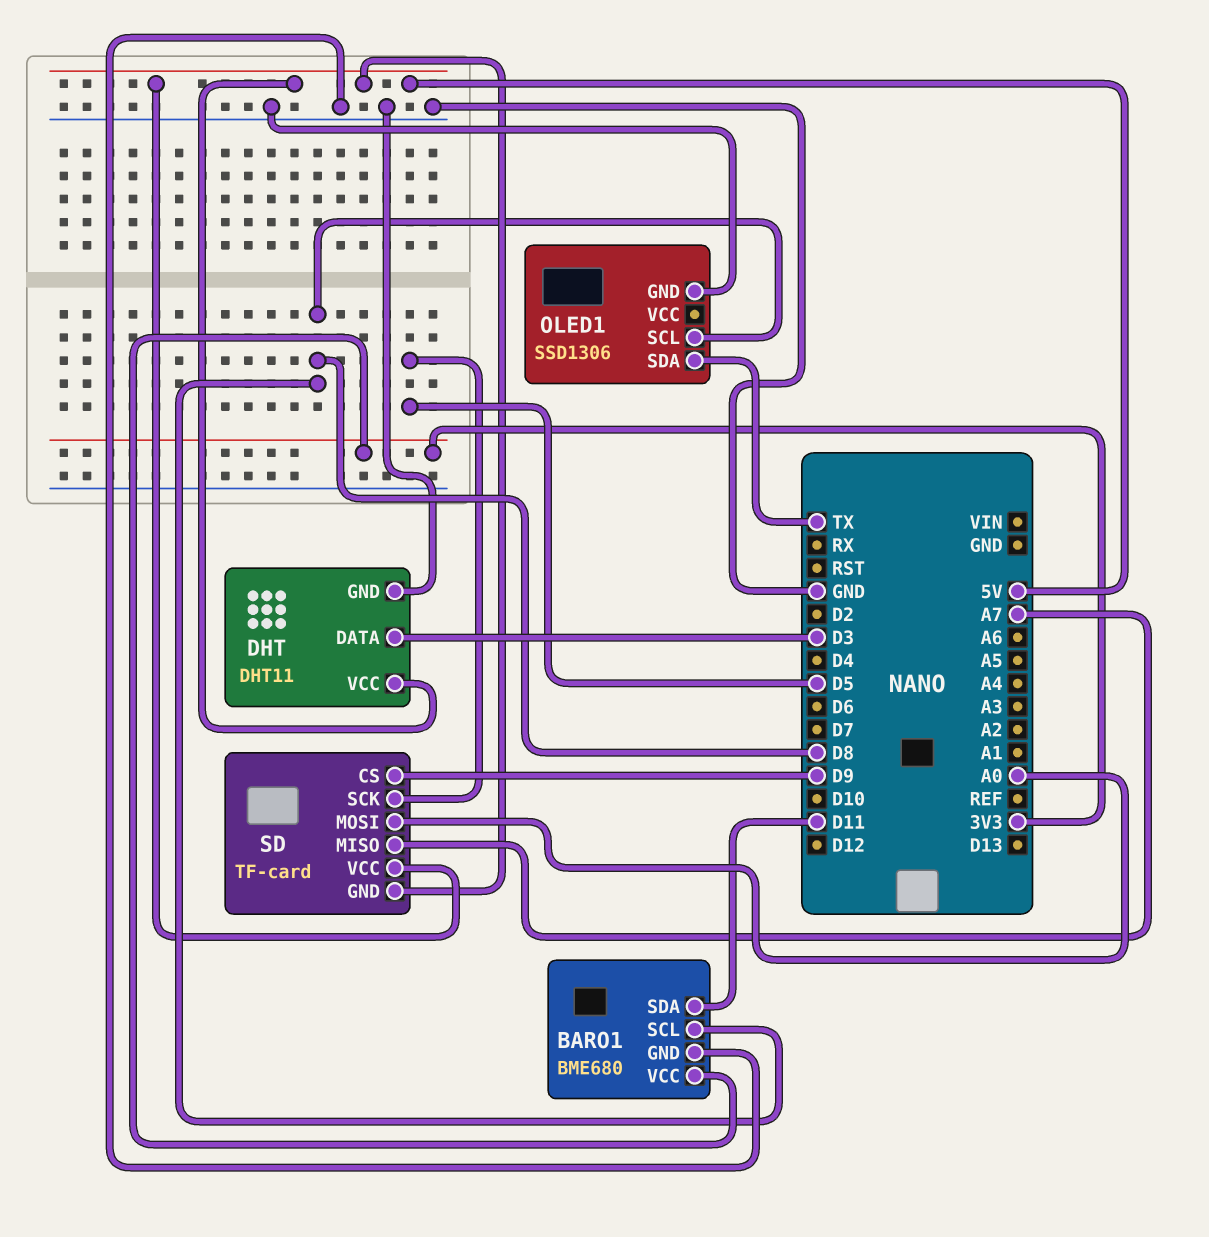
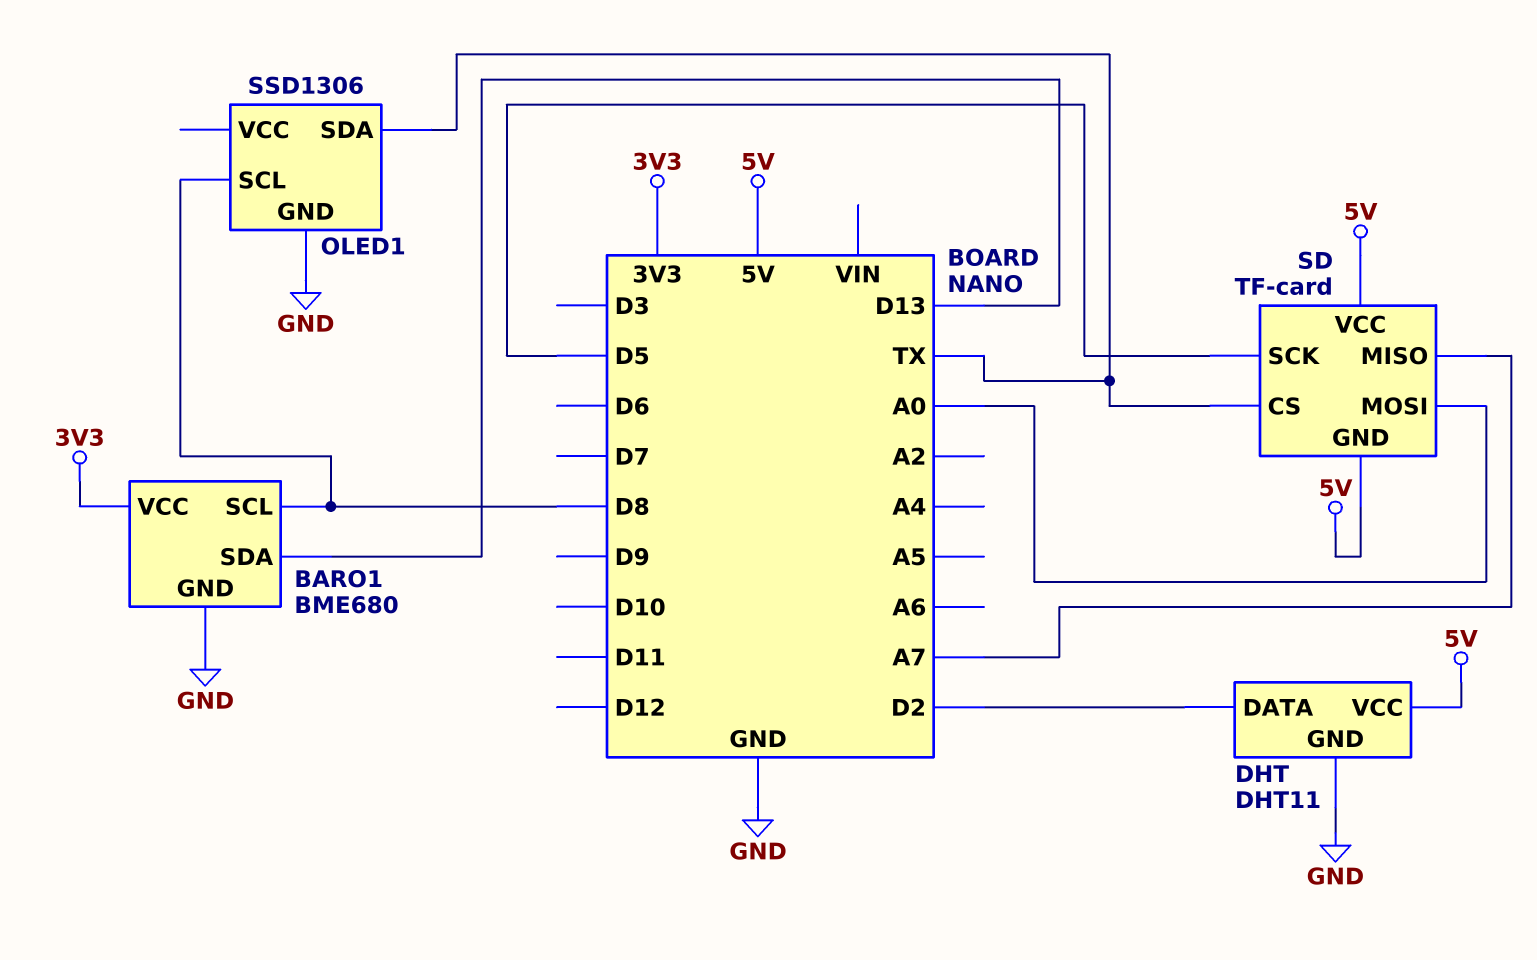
BARO1 pin SDA: D11 -> D13
DHT pin DATA: D3 -> D2
SD pin CS: D9 -> TX

